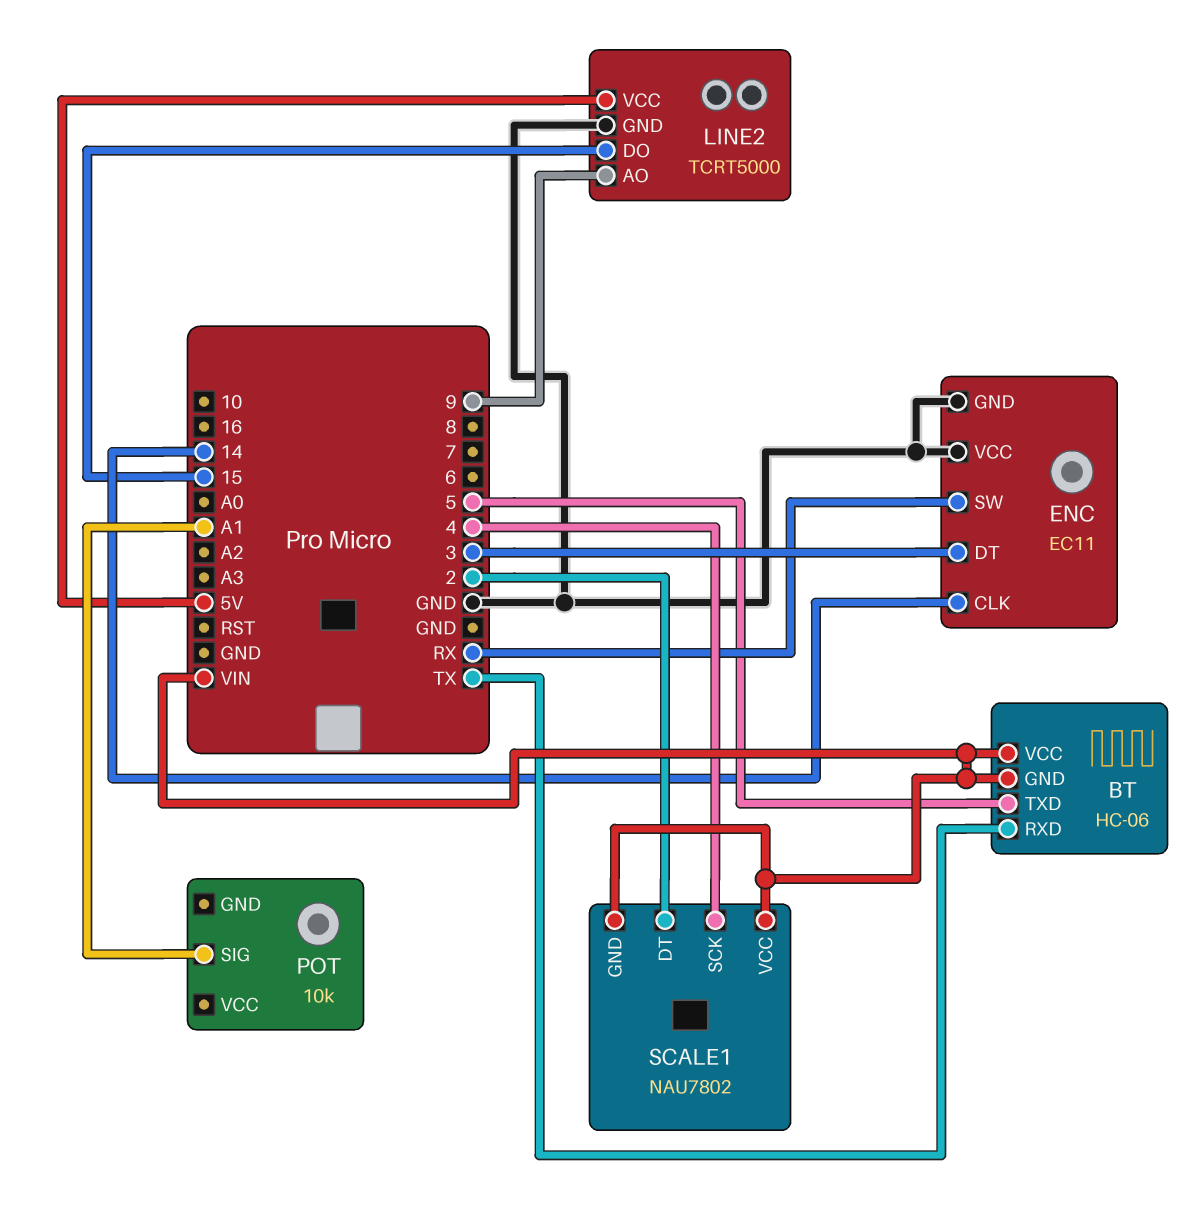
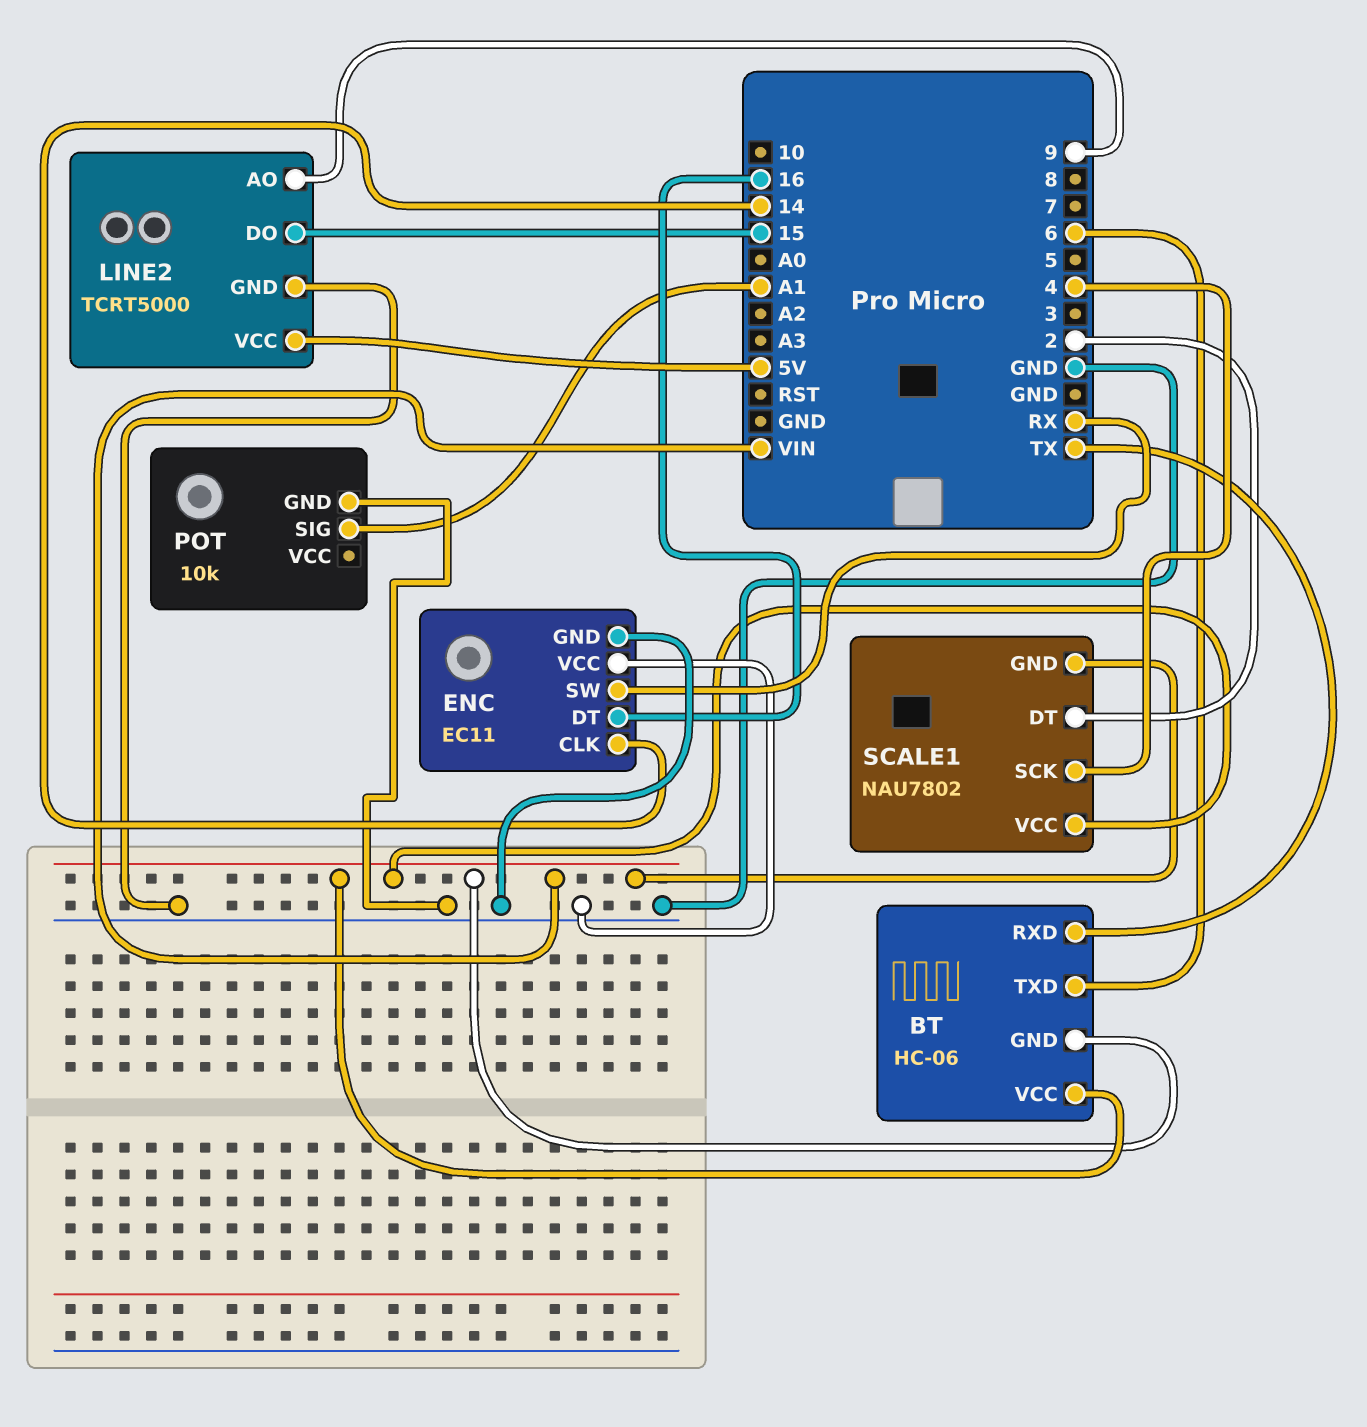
BT pin TXD: 5 -> 6
ENC pin DT: 3 -> 16
POT pin GND: none -> GND

